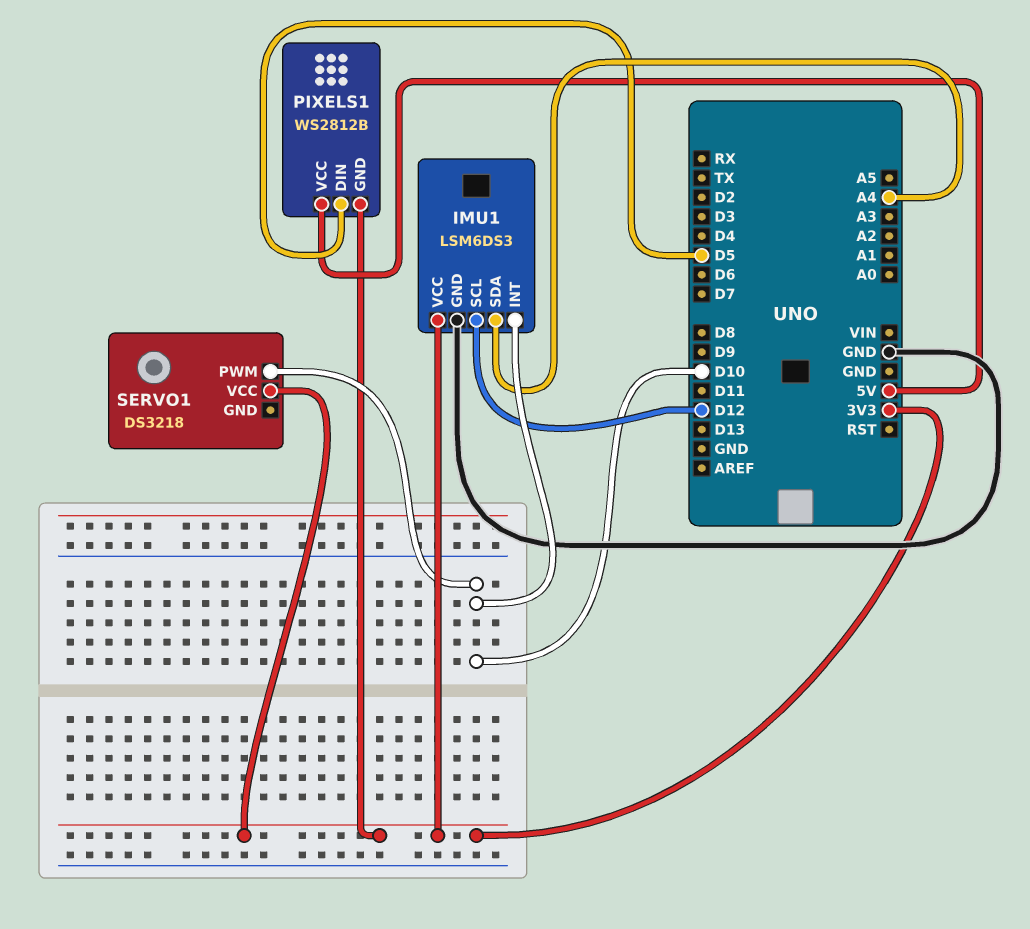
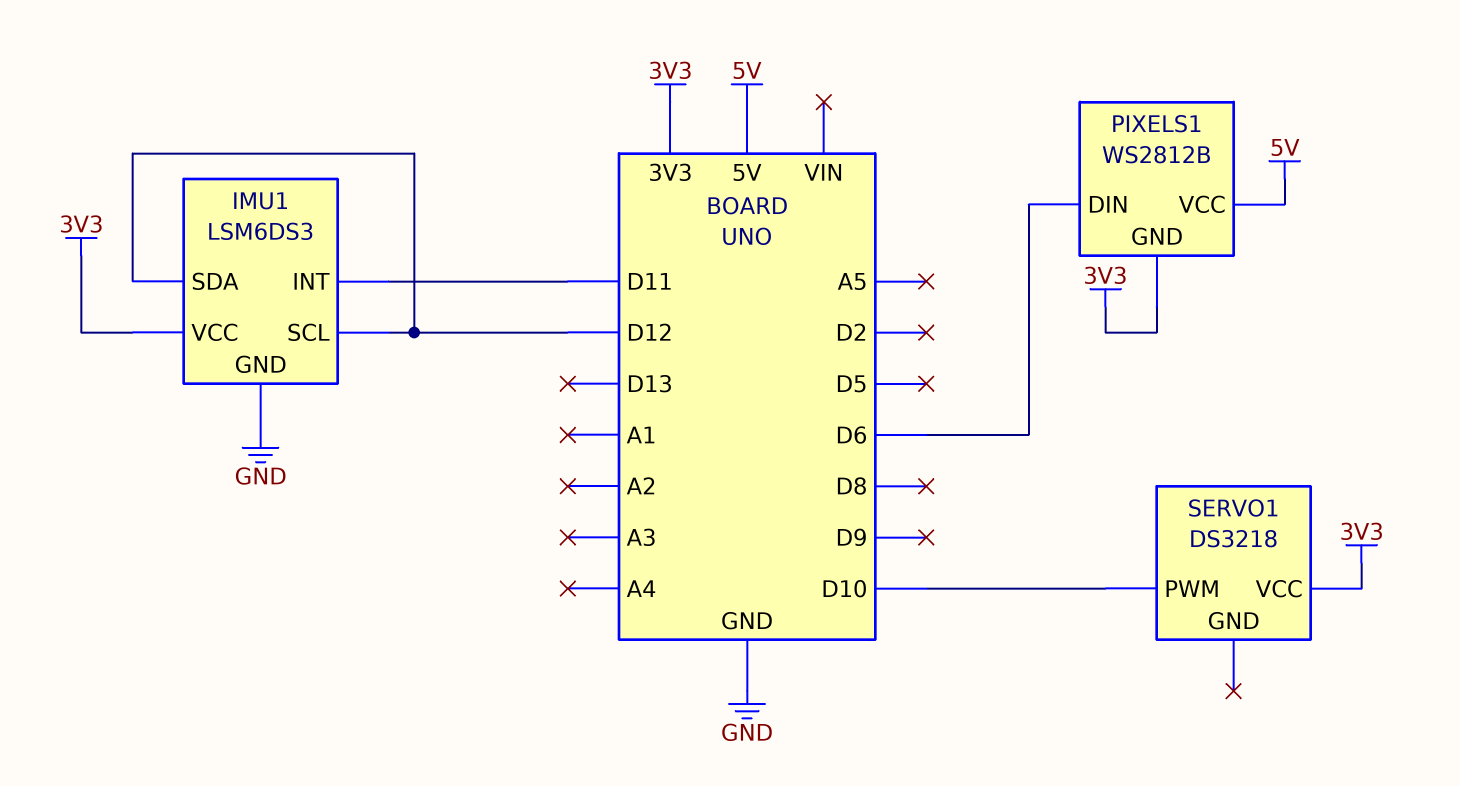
IMU1 pin INT: D10 -> D11
IMU1 pin SDA: A4 -> D12
PIXELS1 pin DIN: D5 -> D6

